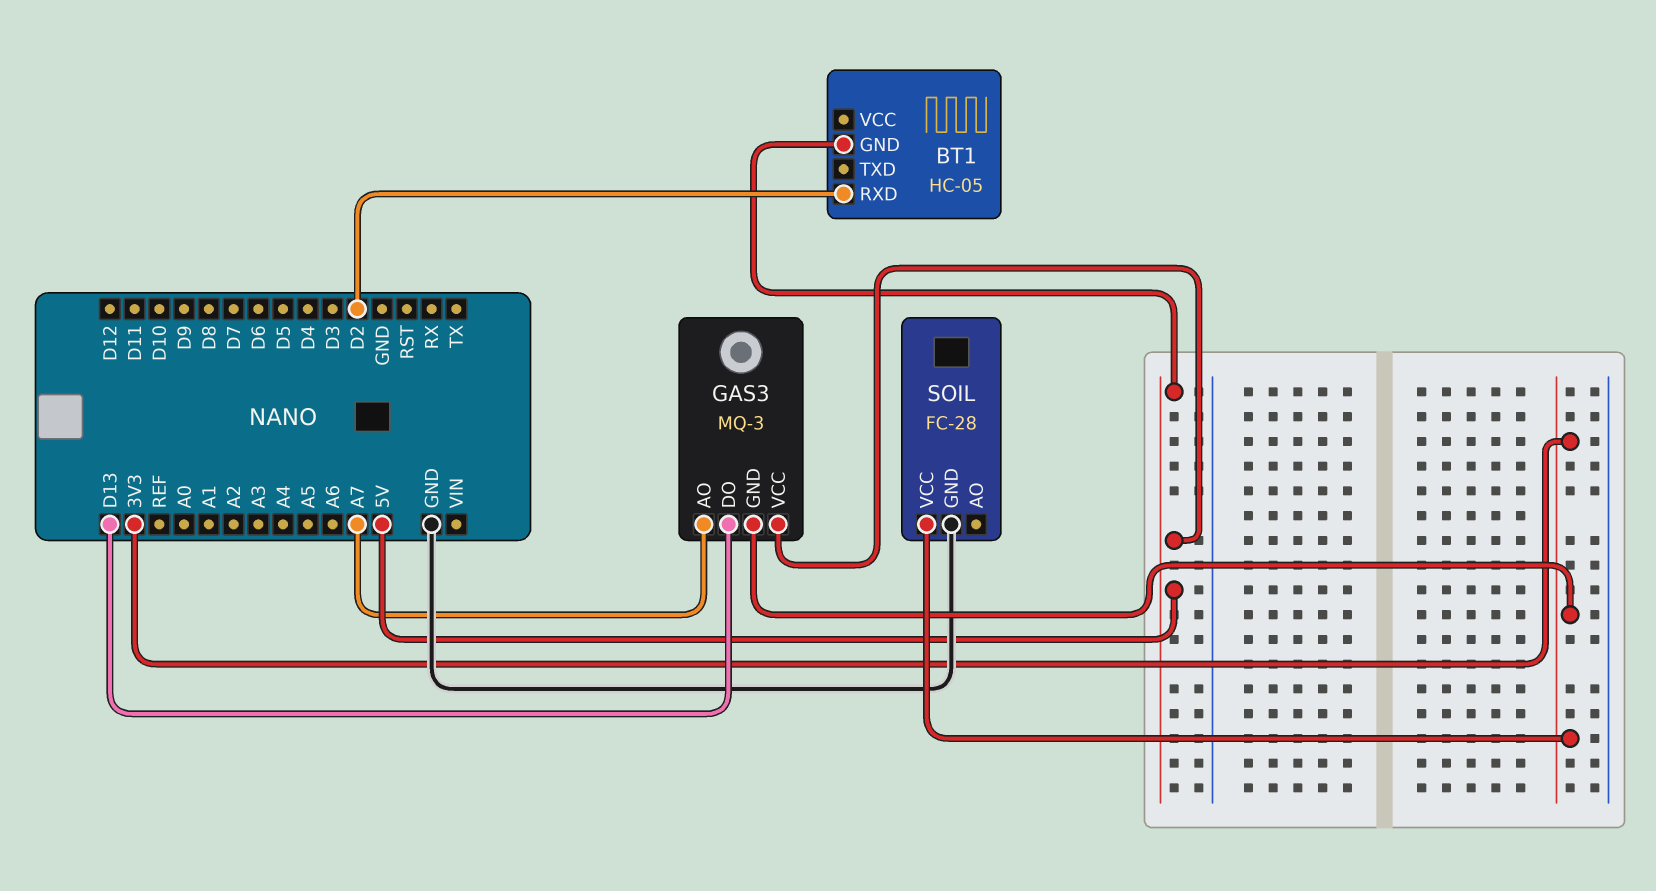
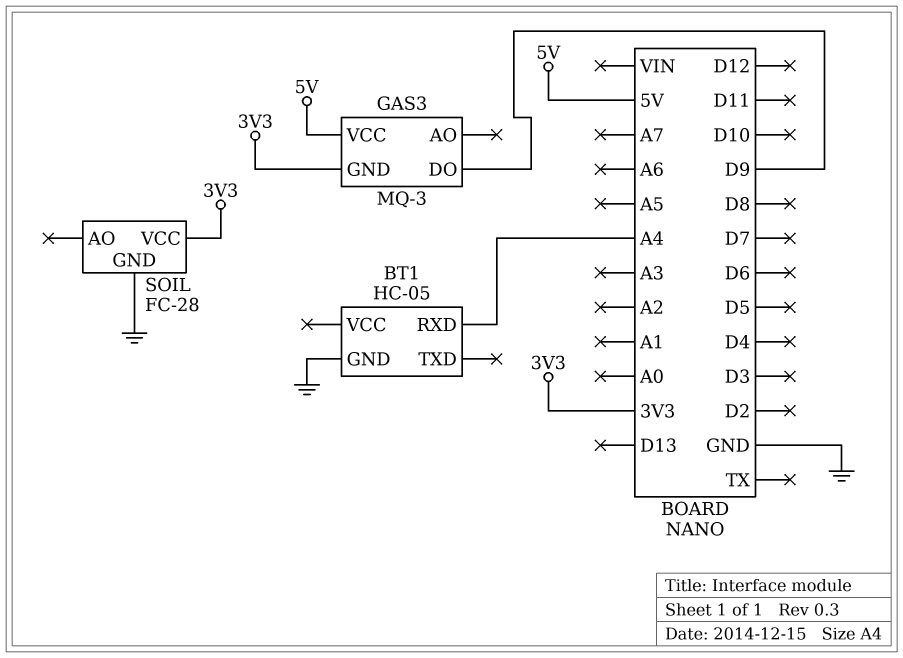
BT1 pin GND: 5V -> GND
BT1 pin RXD: D2 -> A4
GAS3 pin AO: A7 -> none
GAS3 pin DO: D13 -> D9

